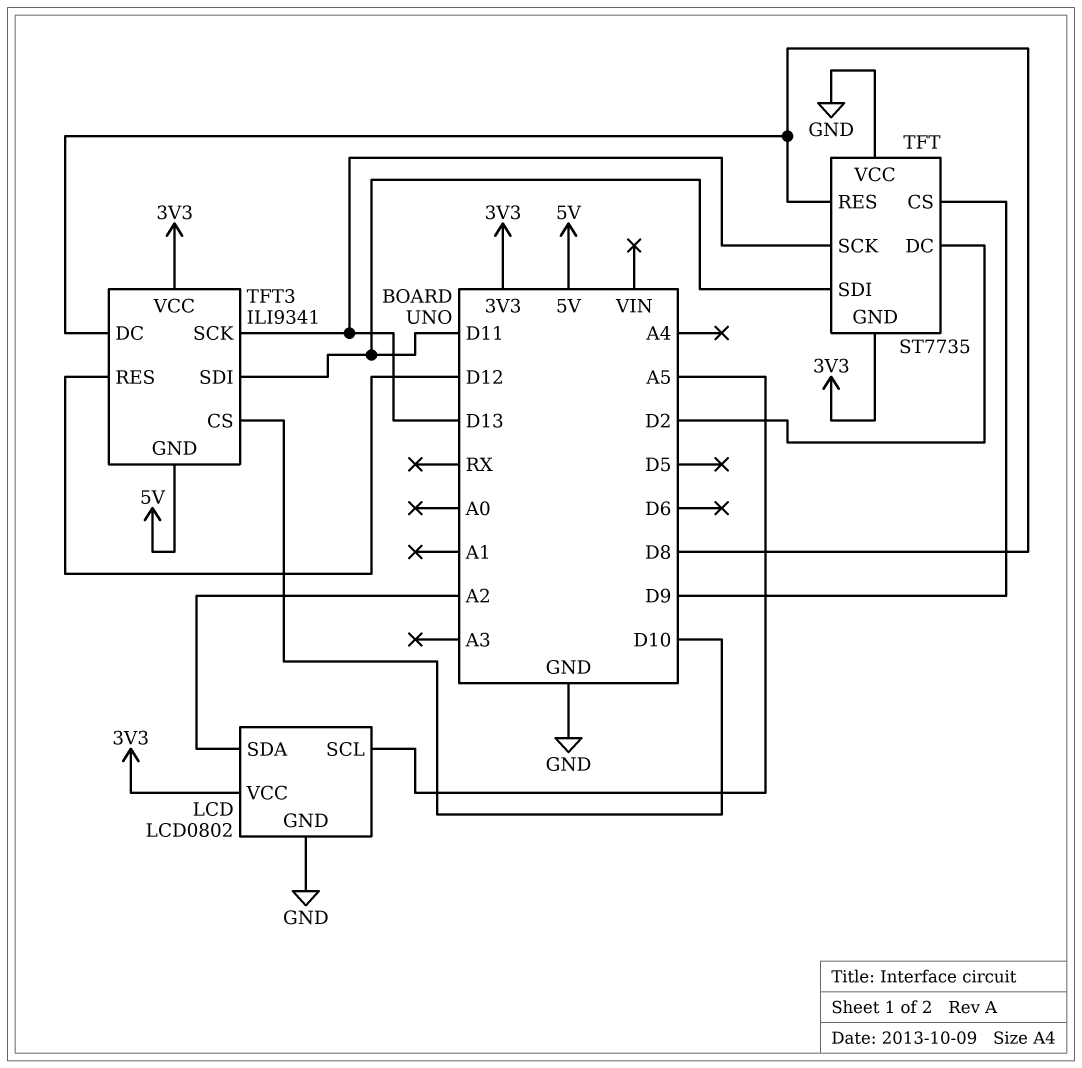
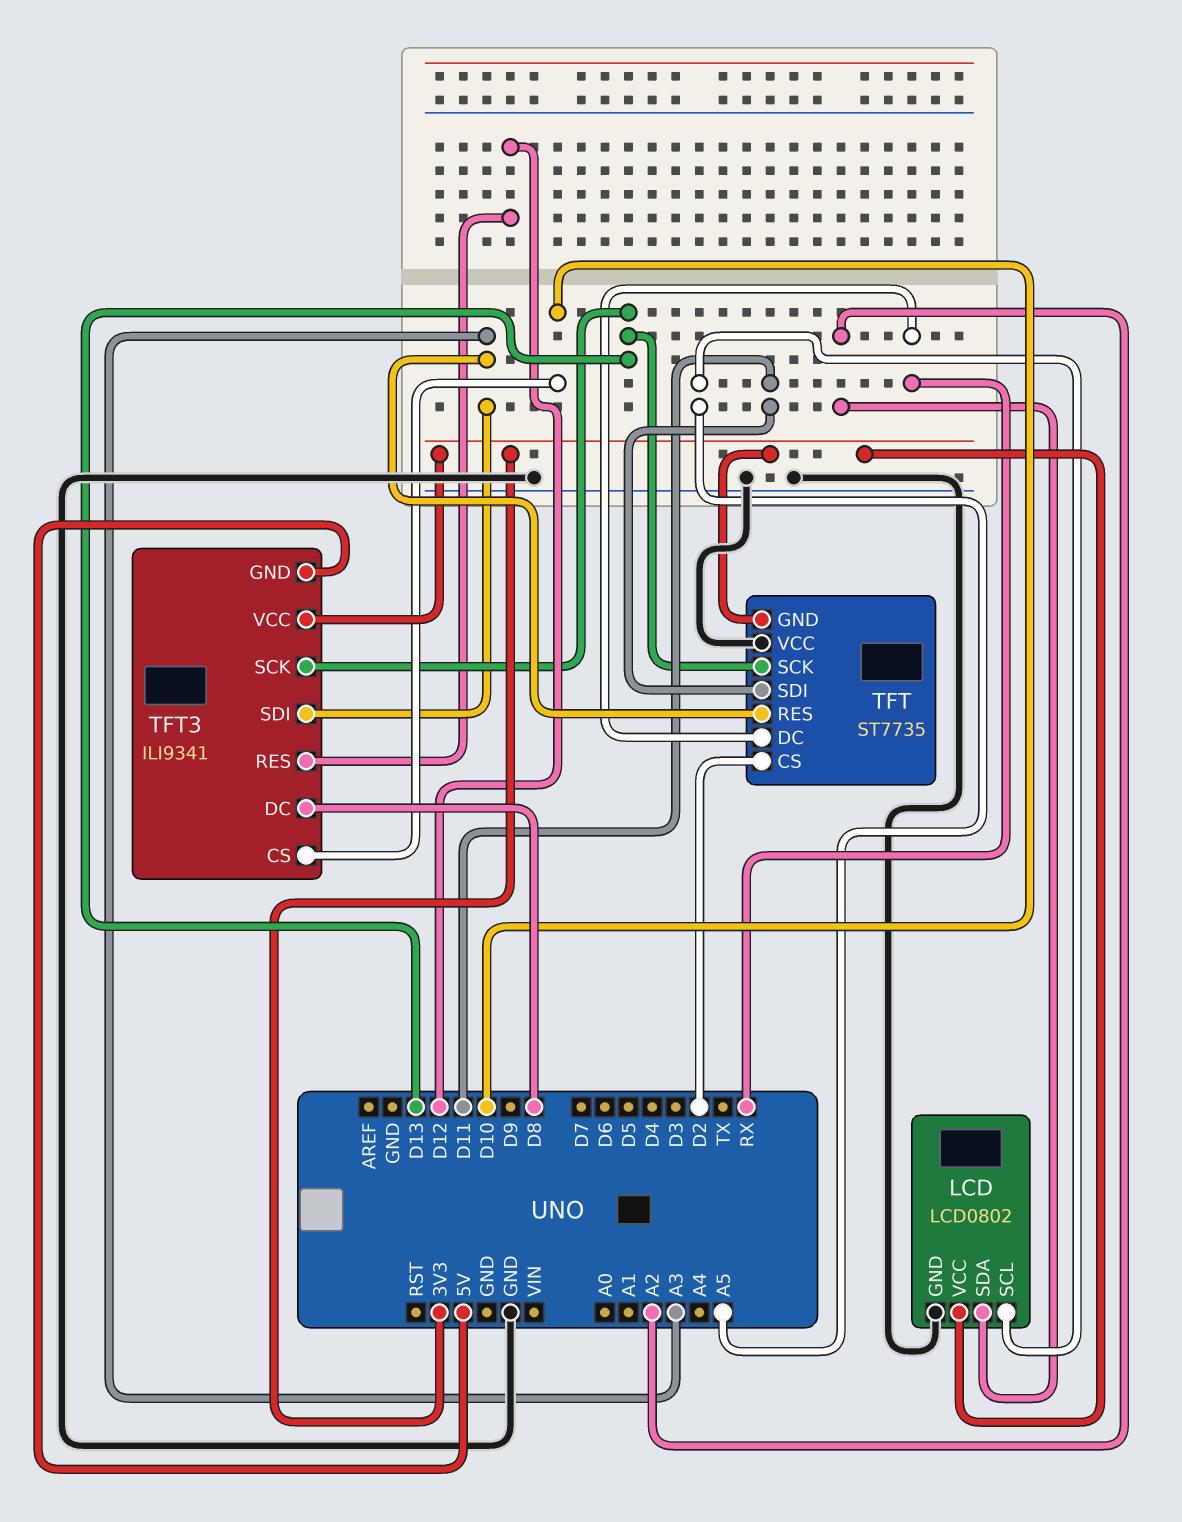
TFT pin CS: D9 -> D2
TFT pin DC: D2 -> RX
TFT pin RES: D8 -> A3
TFT3 pin SDI: D11 -> A3

